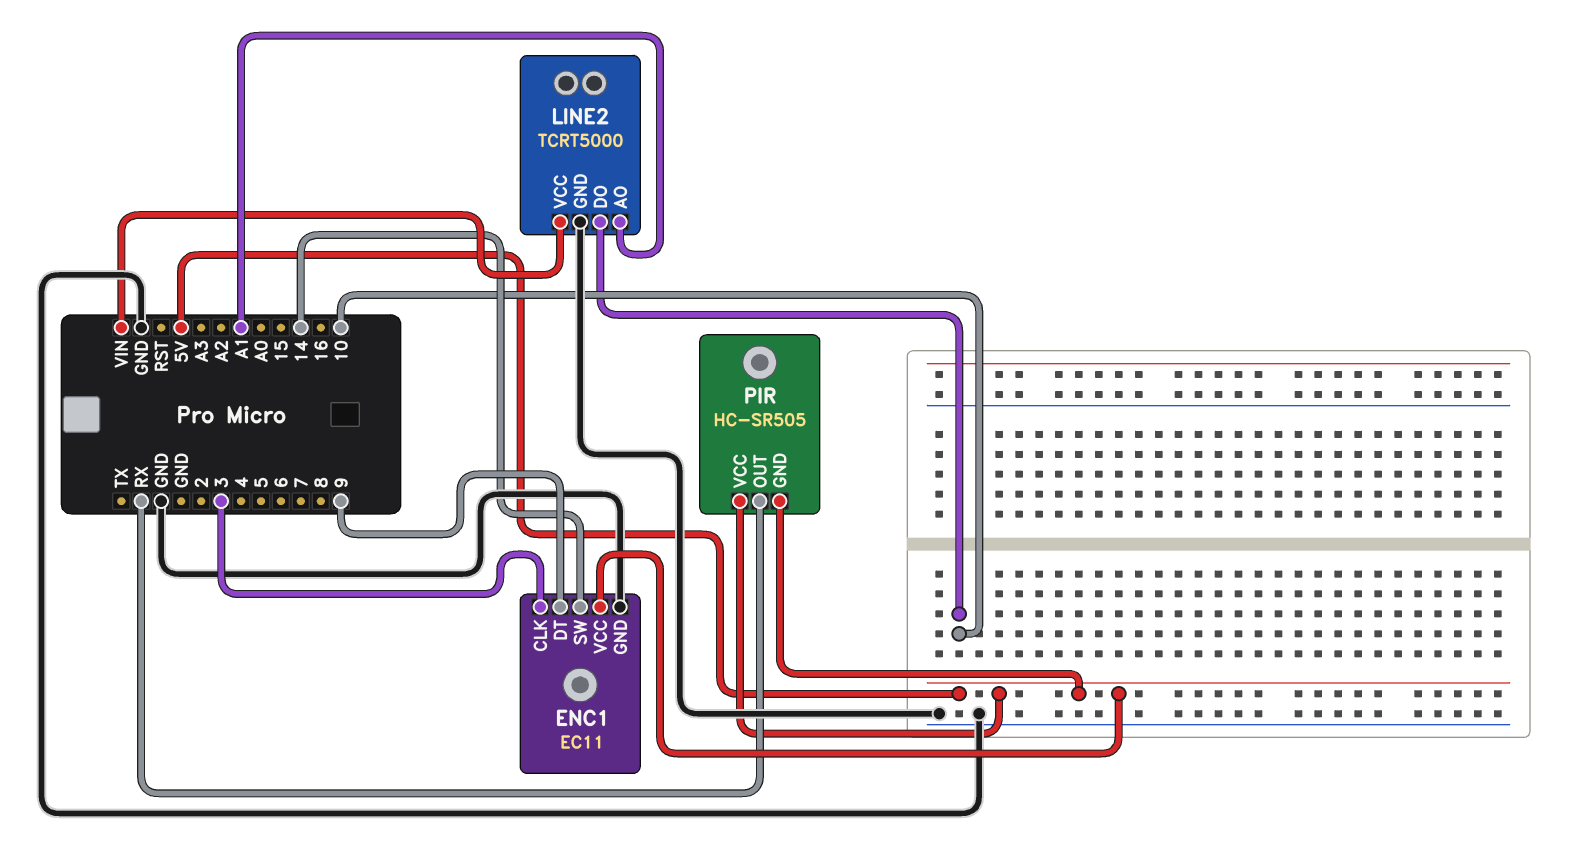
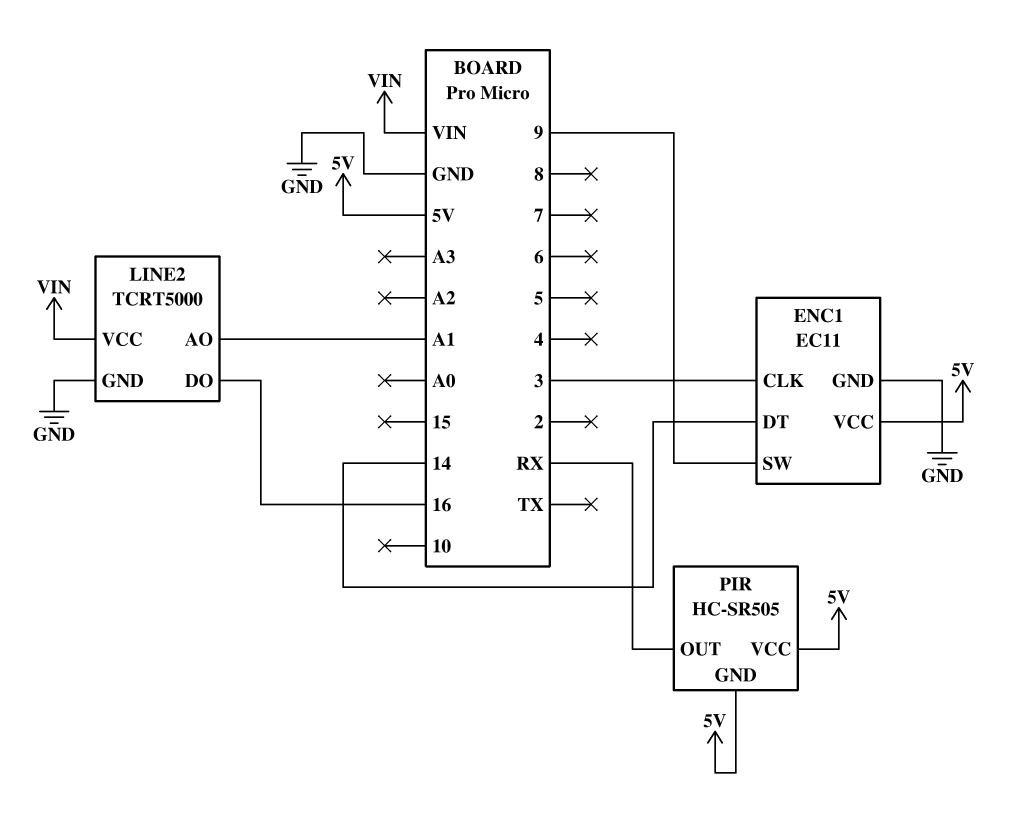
ENC1 pin DT: 9 -> 14
ENC1 pin SW: 14 -> 9
LINE2 pin DO: 10 -> 16

